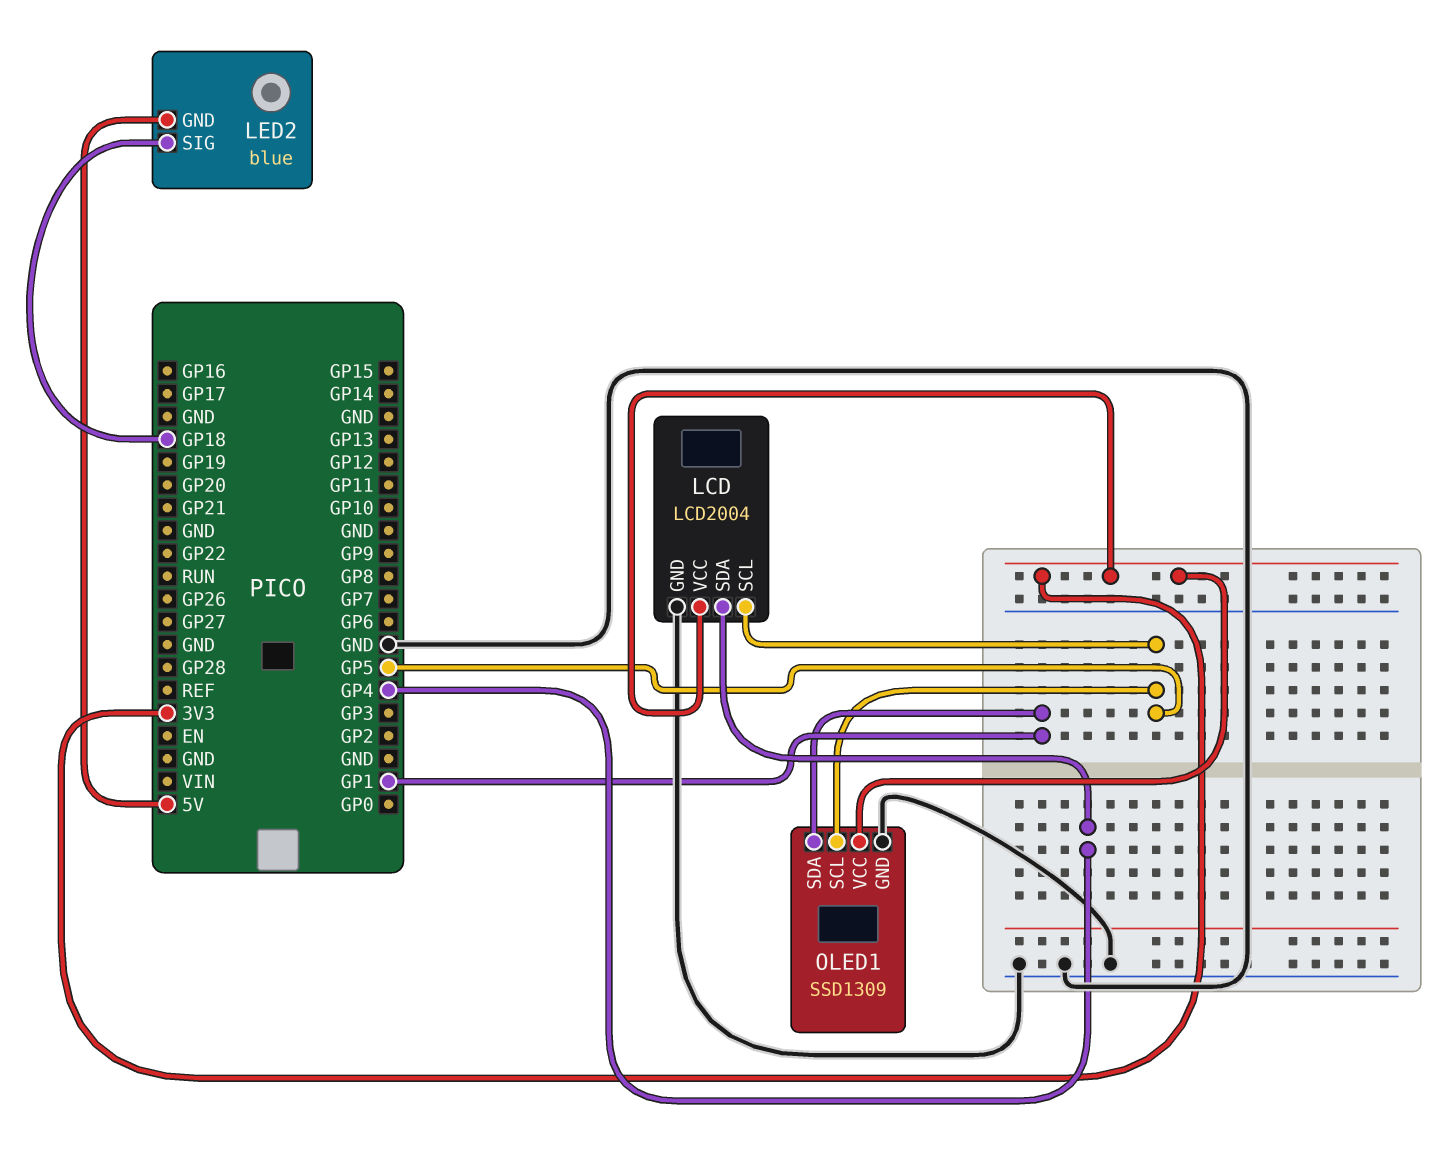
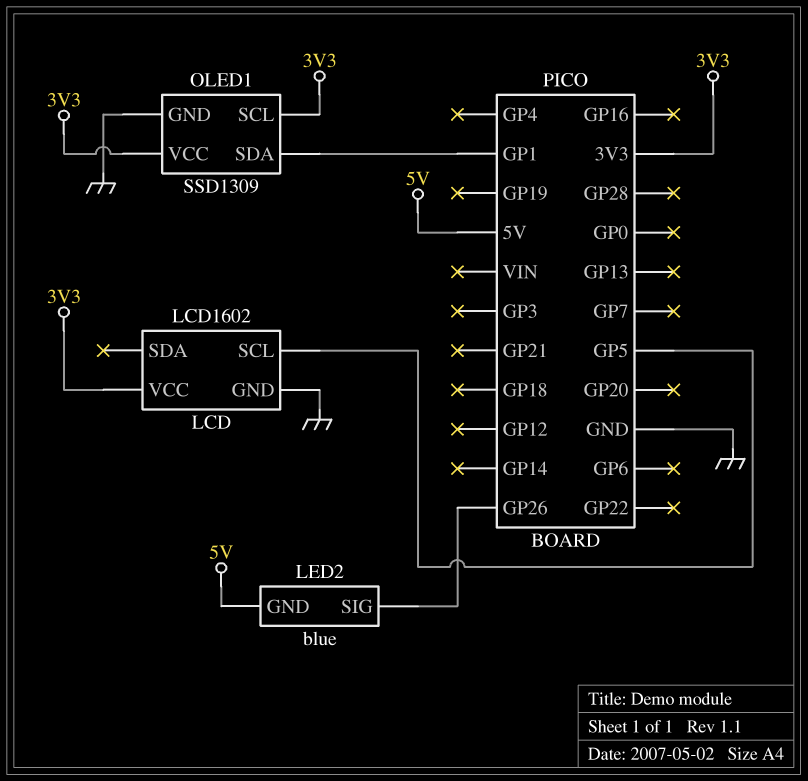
LCD: LCD2004 -> LCD1602
LCD pin SDA: GP4 -> none
LED2 pin SIG: GP18 -> GP26
OLED1 pin SCL: GP5 -> 3V3

